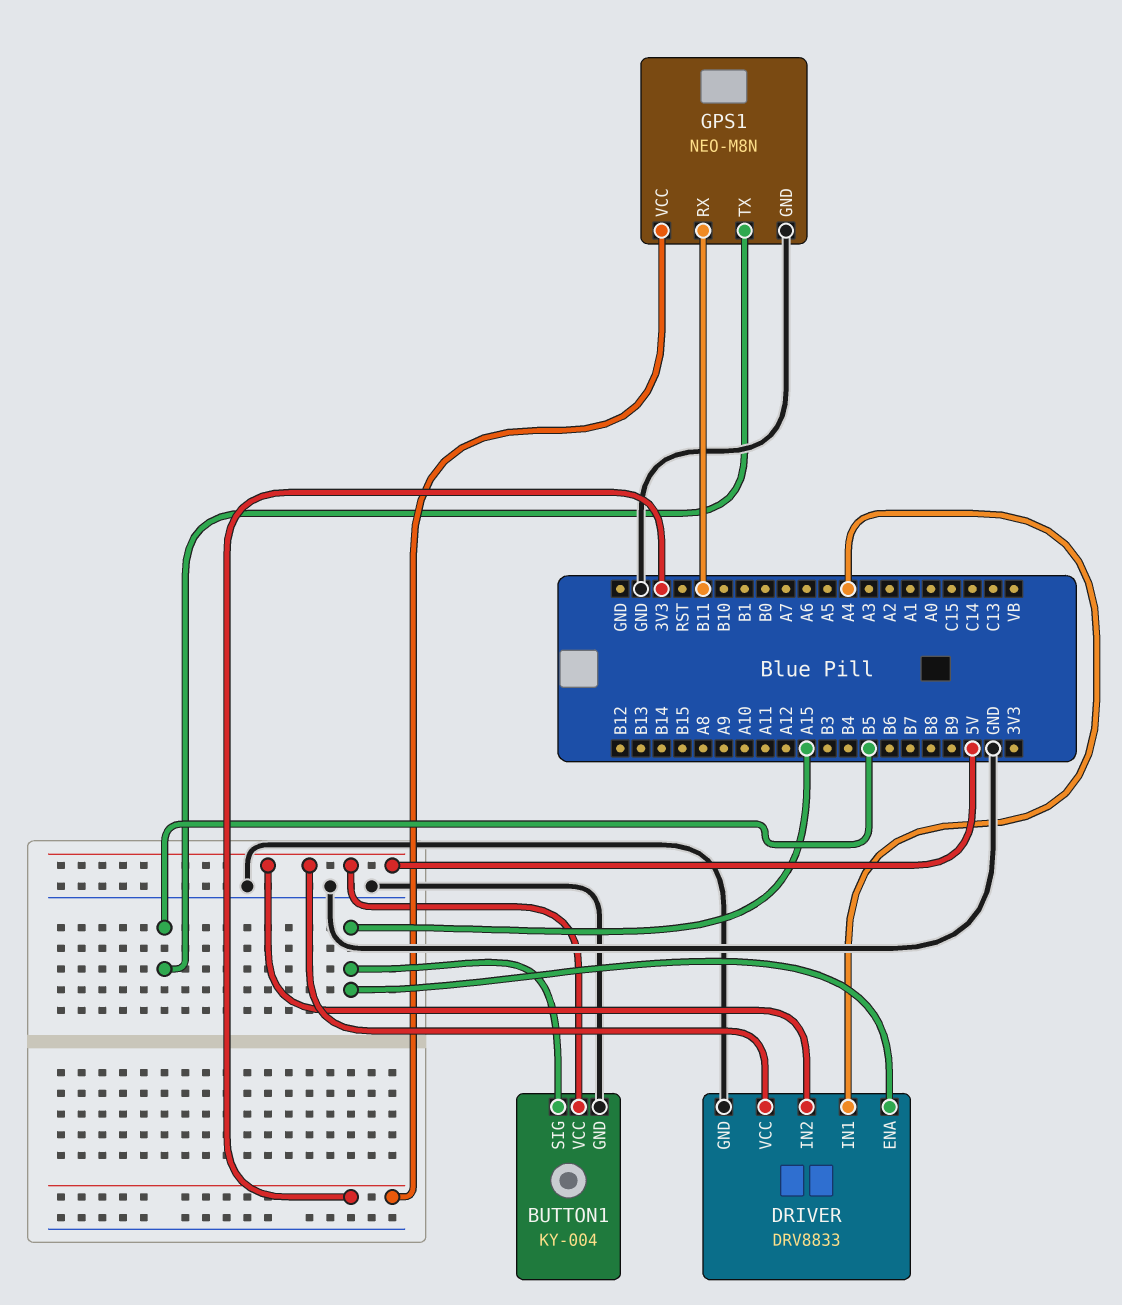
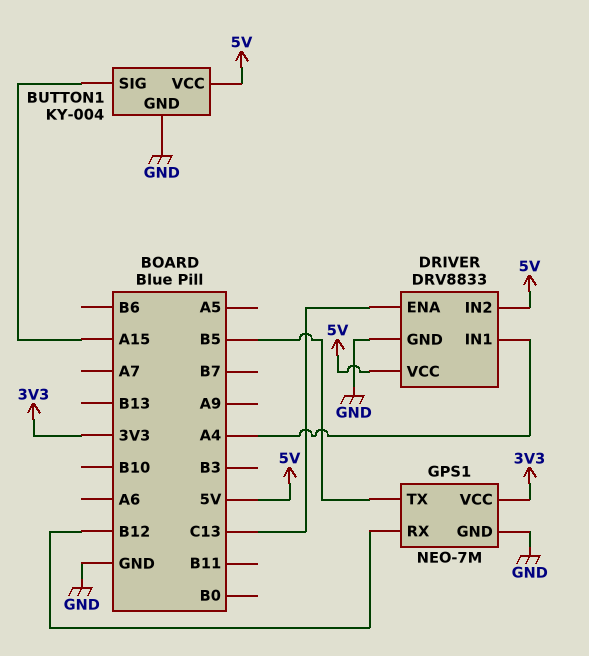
DRIVER pin ENA: A15 -> C13
GPS1: NEO-M8N -> NEO-7M
GPS1 pin RX: B11 -> B12

